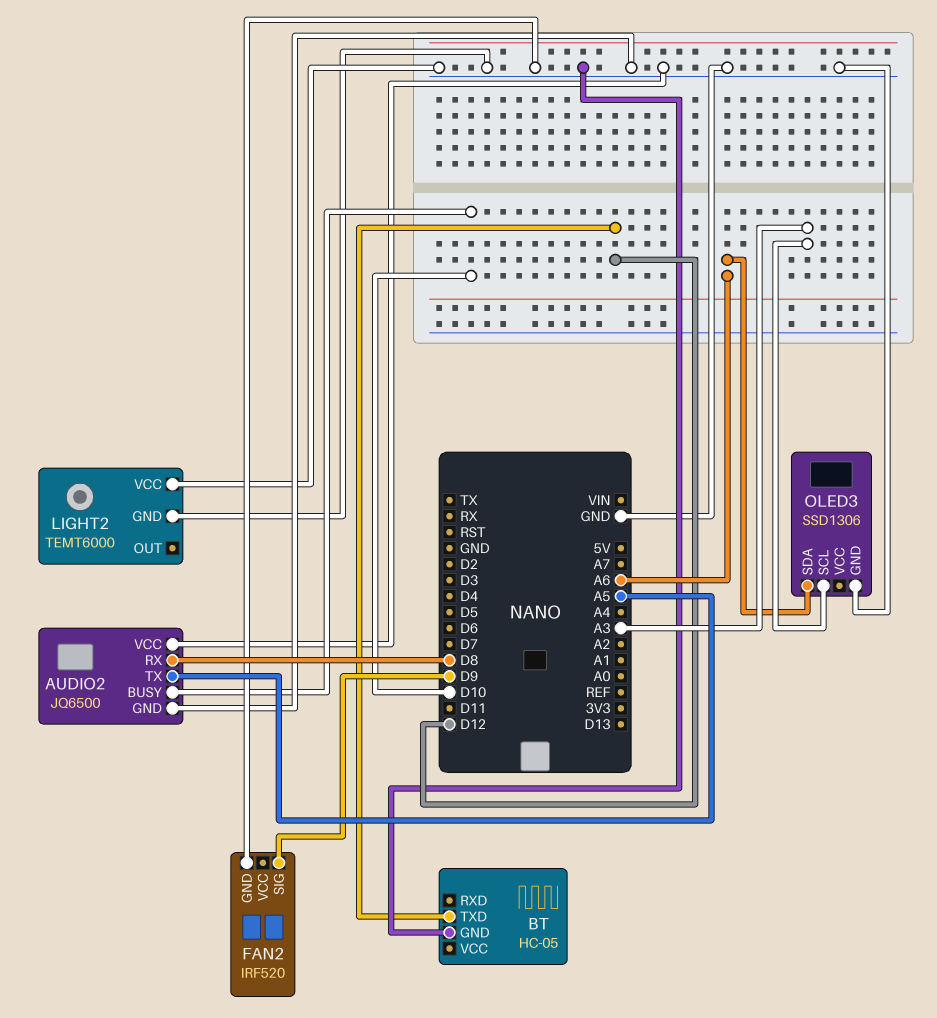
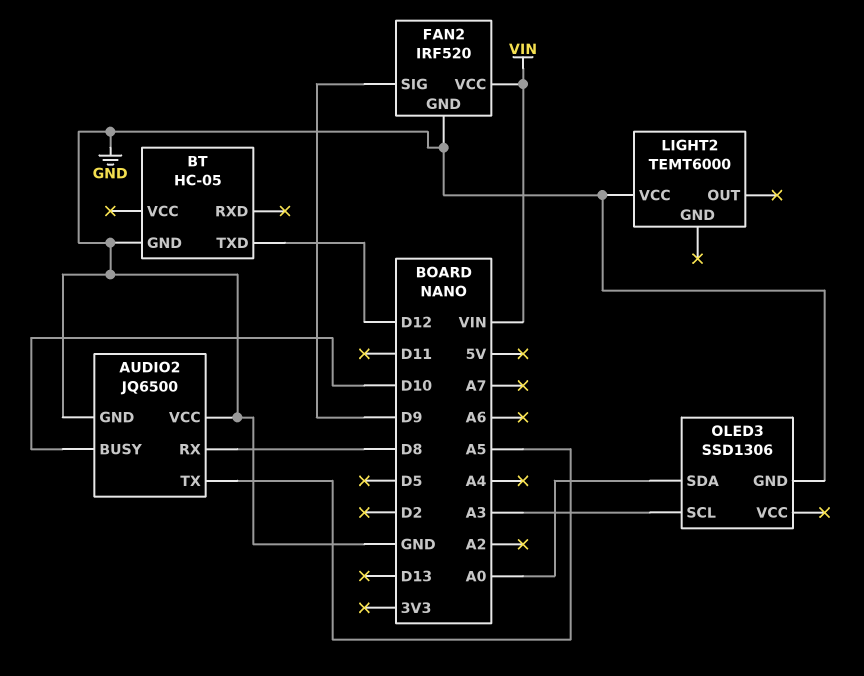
FAN2 pin VCC: none -> VIN
LIGHT2 pin GND: GND -> none
OLED3 pin SDA: A6 -> A0

